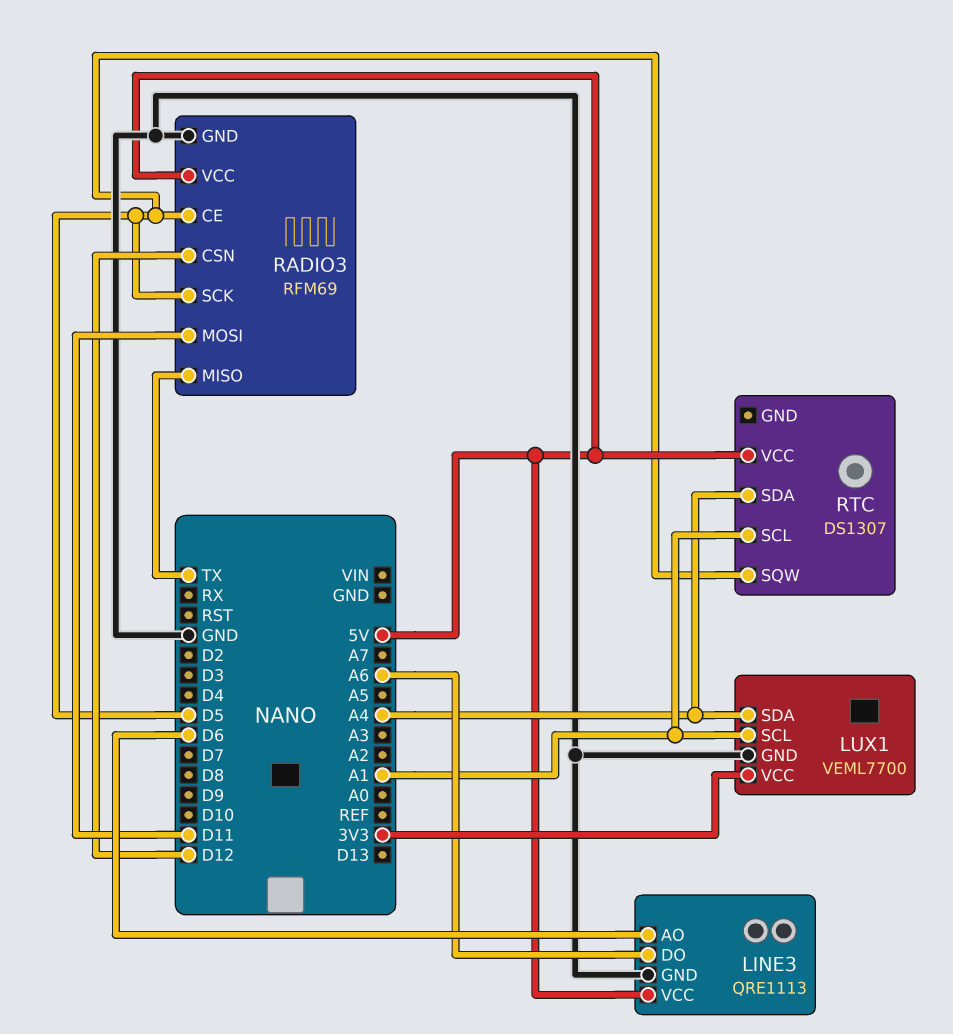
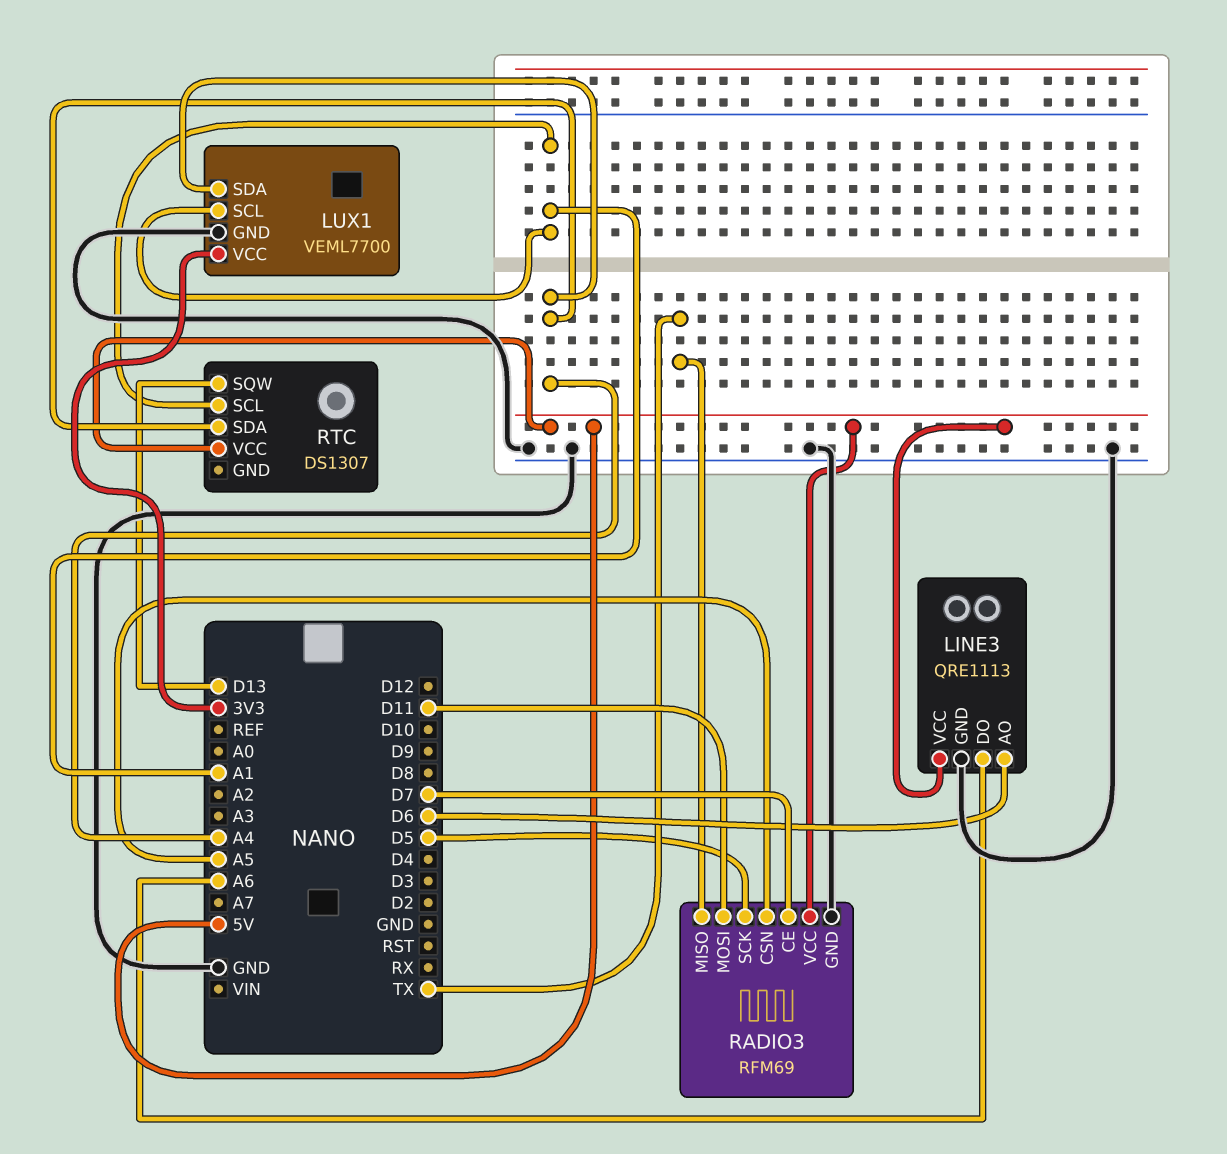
RADIO3 pin CE: D5 -> D7
RADIO3 pin CSN: D12 -> A5
RTC pin SQW: D5 -> D13

